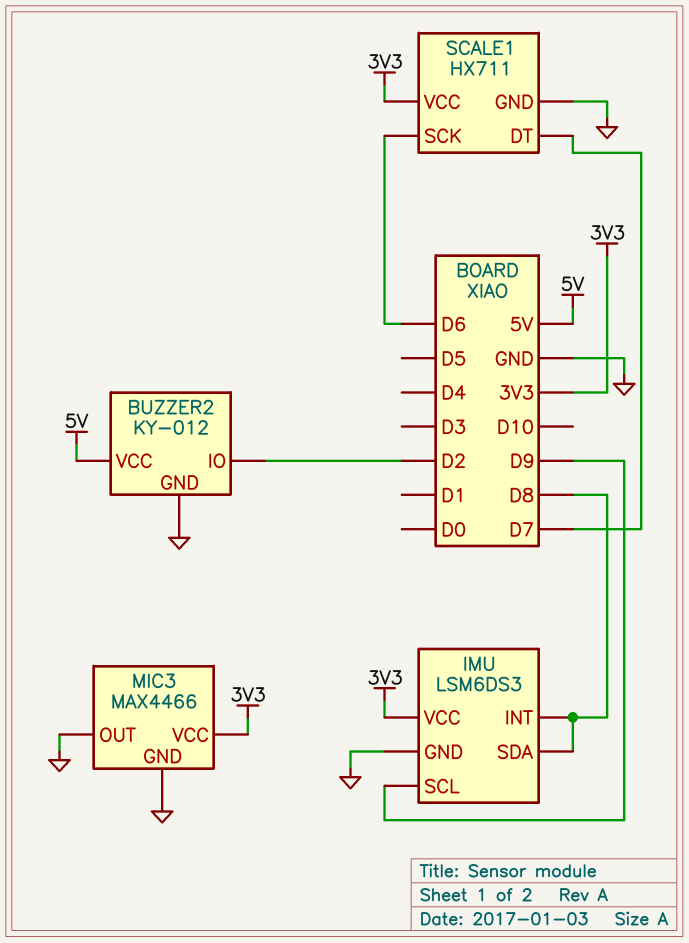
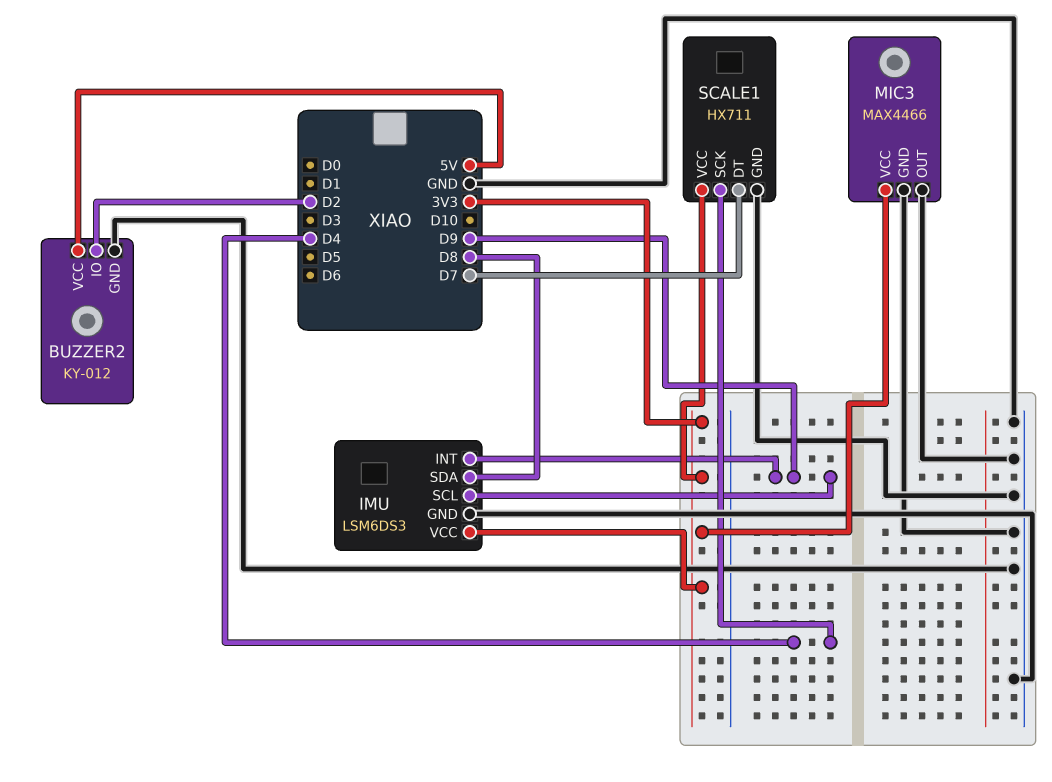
IMU pin INT: D8 -> D9
SCALE1 pin SCK: D6 -> D4

